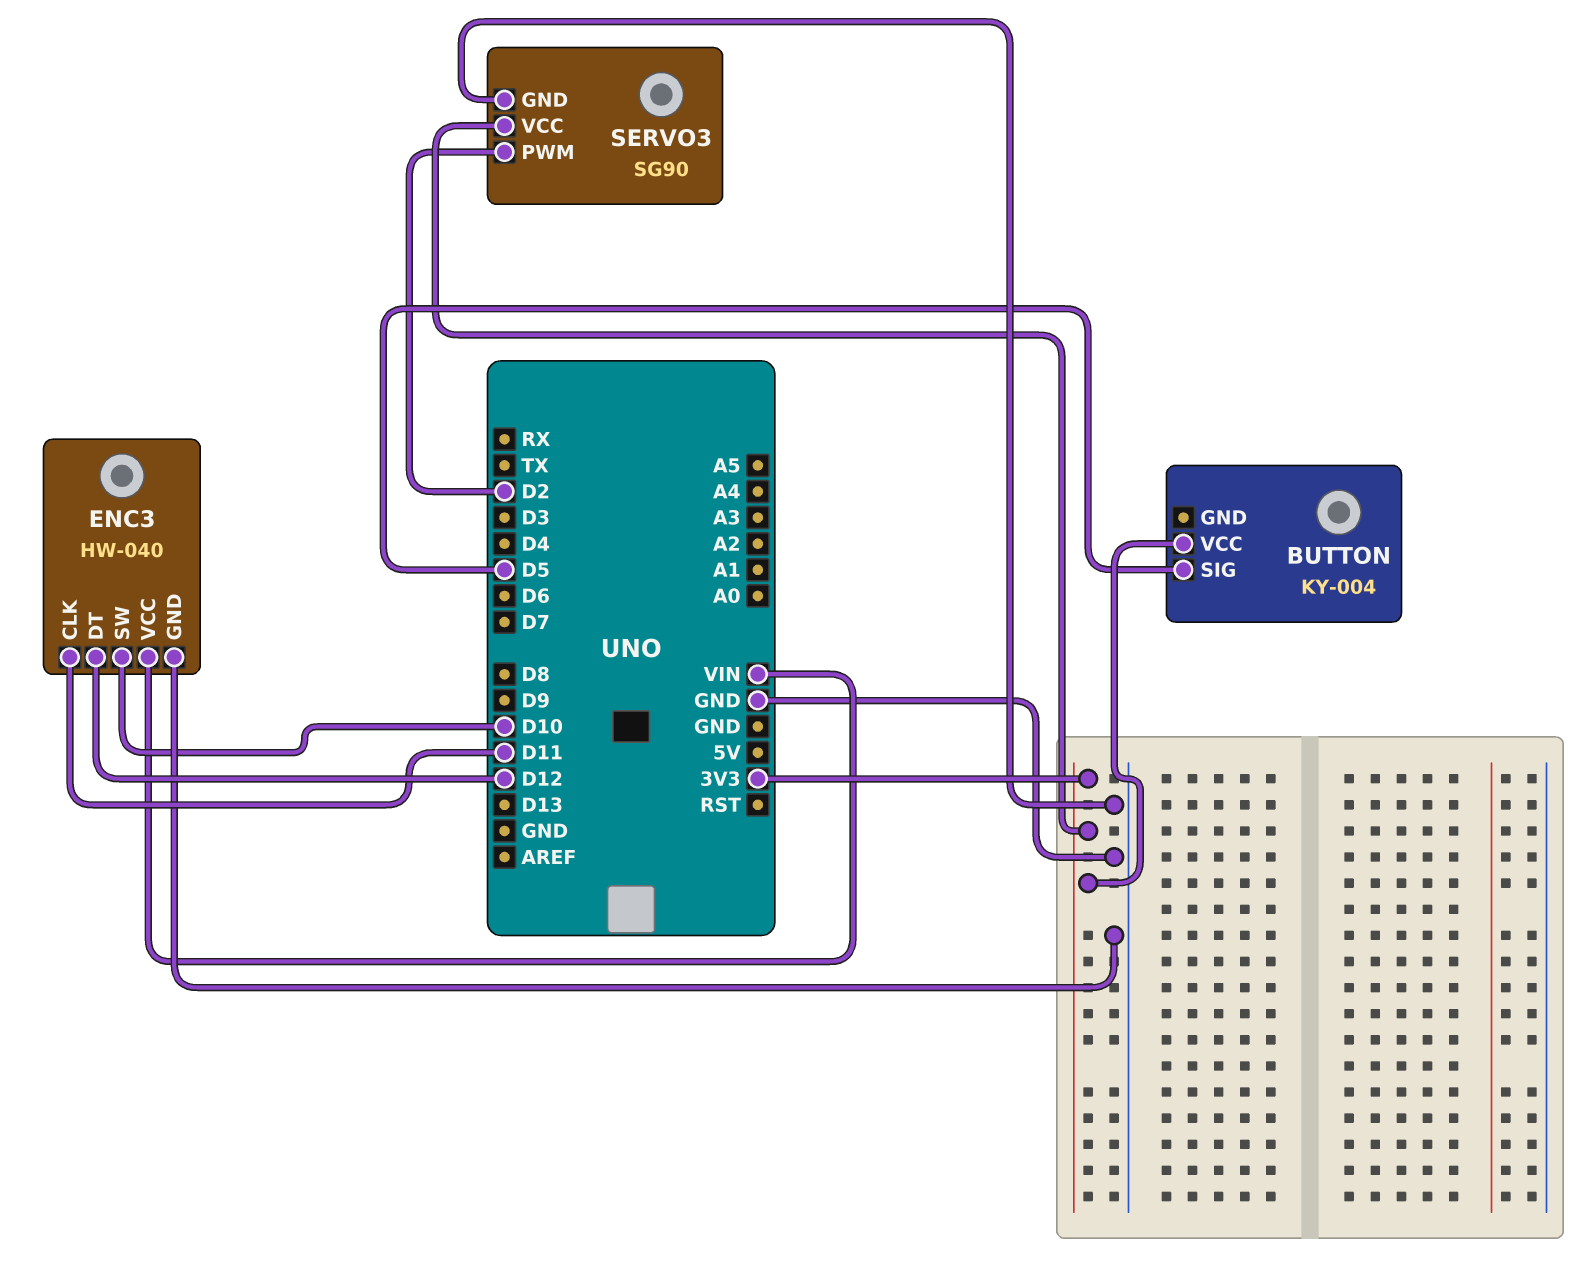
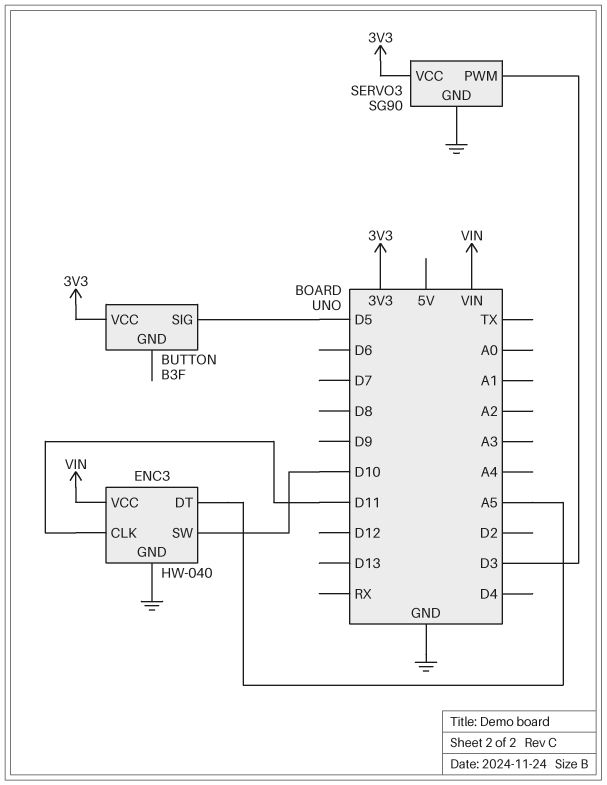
BUTTON: KY-004 -> B3F
ENC3 pin DT: D12 -> A5
SERVO3 pin PWM: D2 -> D3

